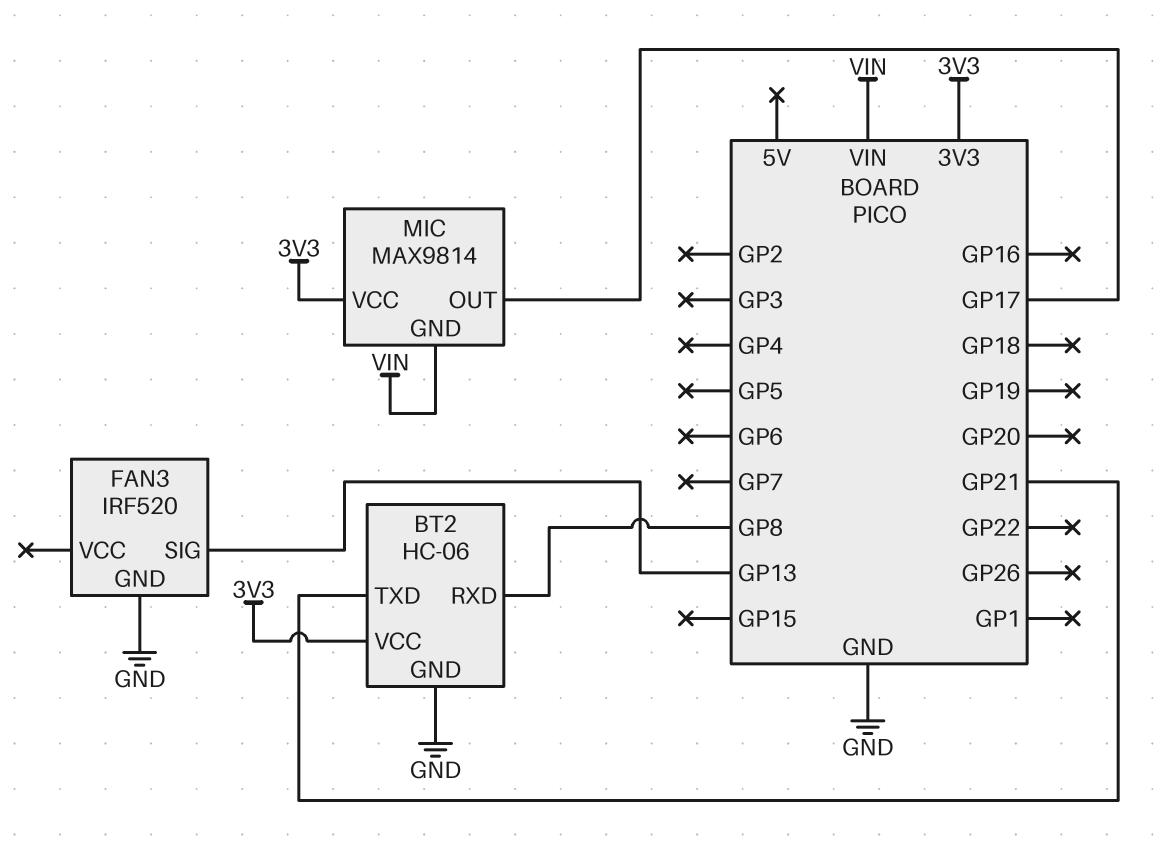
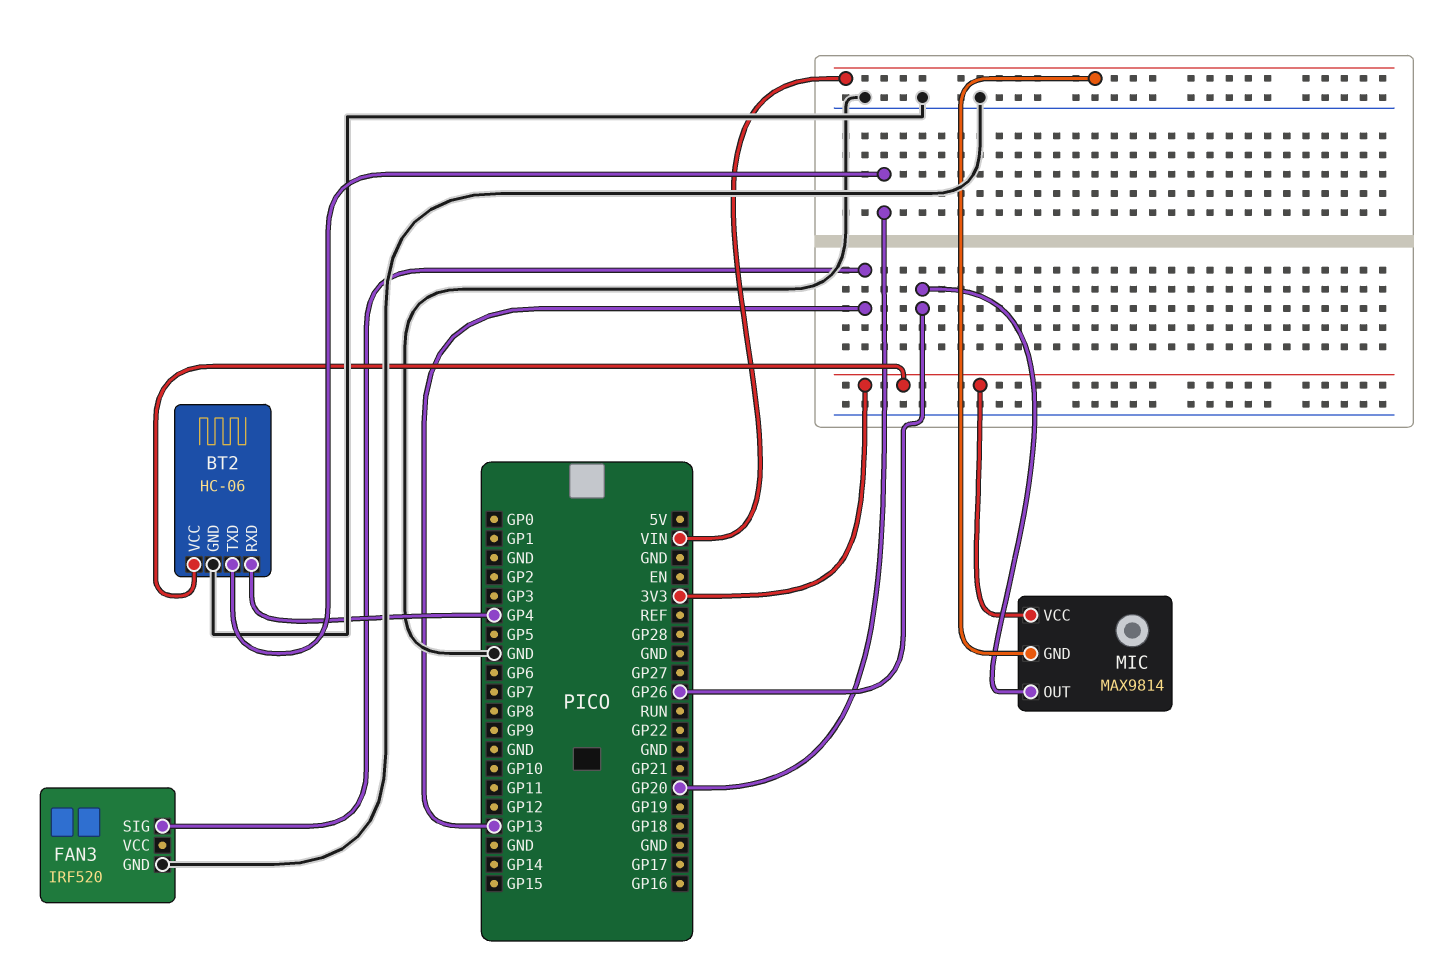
BT2 pin RXD: GP8 -> GP4
BT2 pin TXD: GP21 -> GP20
MIC pin OUT: GP17 -> GP26

